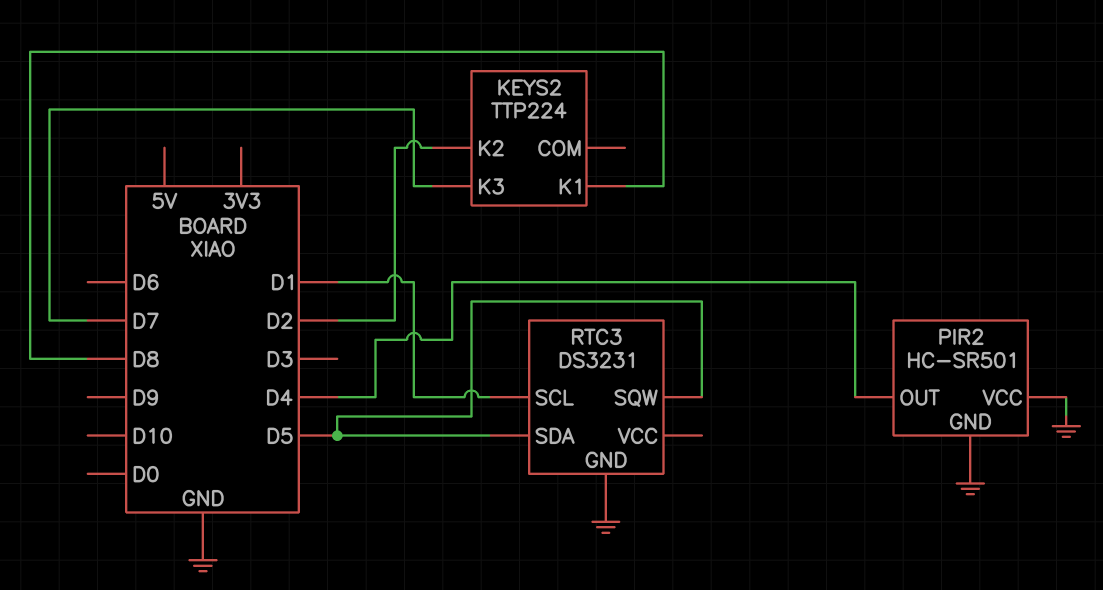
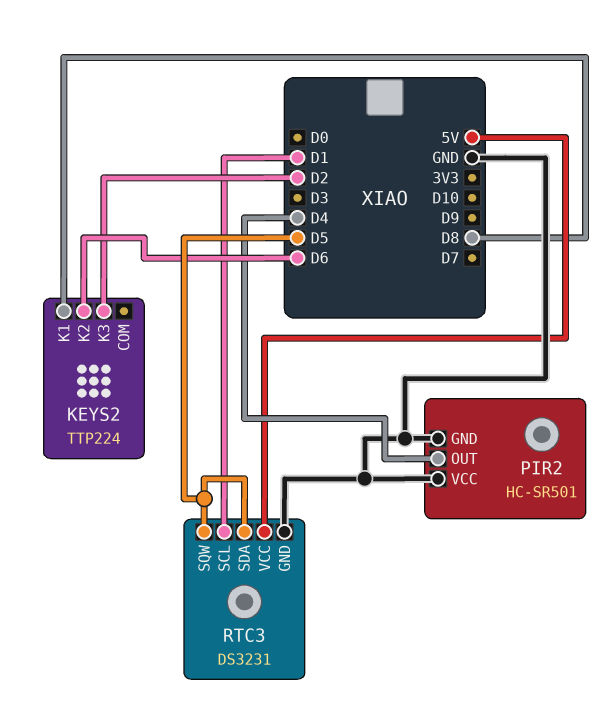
KEYS2 pin K2: D2 -> D6
KEYS2 pin K3: D7 -> D2
RTC3 pin VCC: none -> 5V

